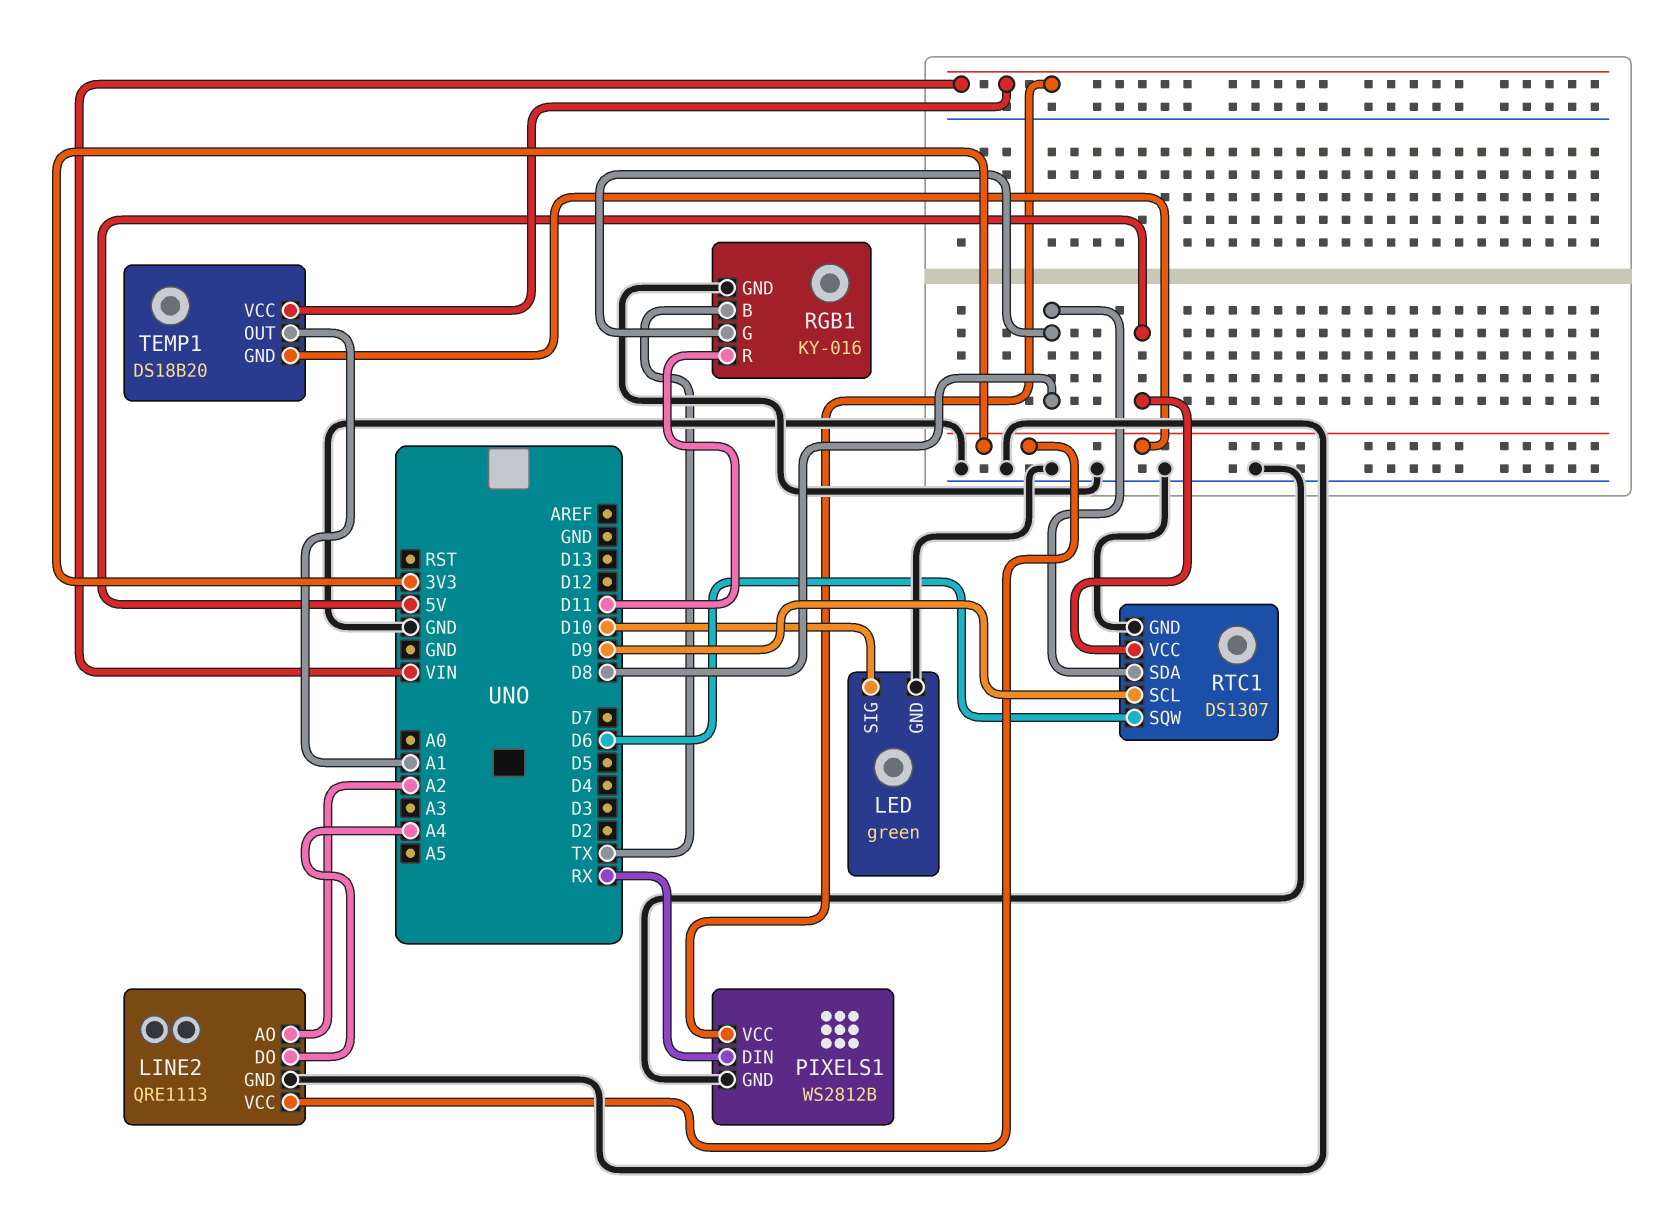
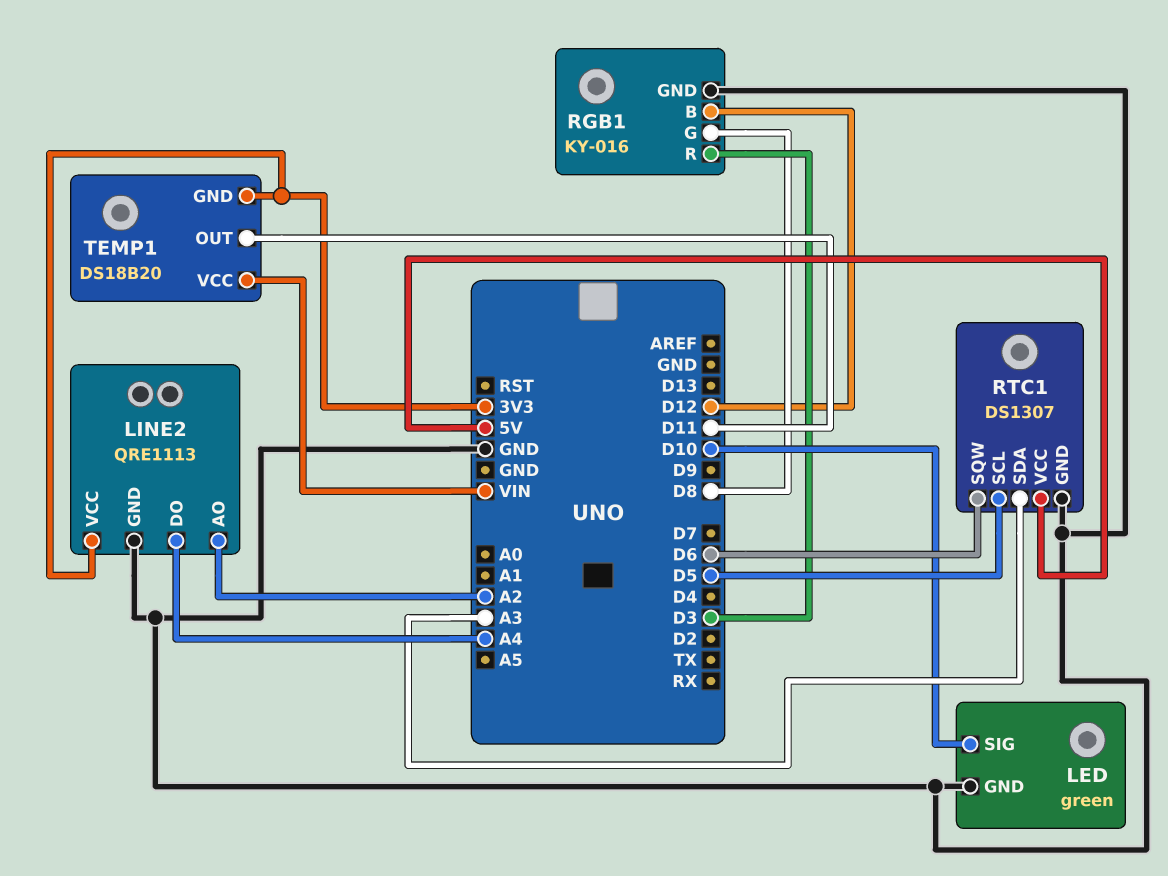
PIXELS1: WS2812B -> none
PIXELS1 pin DIN: RX -> none
PIXELS1 pin GND: GND -> none
PIXELS1 pin VCC: VIN -> none
RGB1 pin B: TX -> D12
RGB1 pin R: D11 -> D3
RTC1 pin SCL: D9 -> D5
RTC1 pin SDA: D8 -> A3
TEMP1 pin OUT: A1 -> D11

